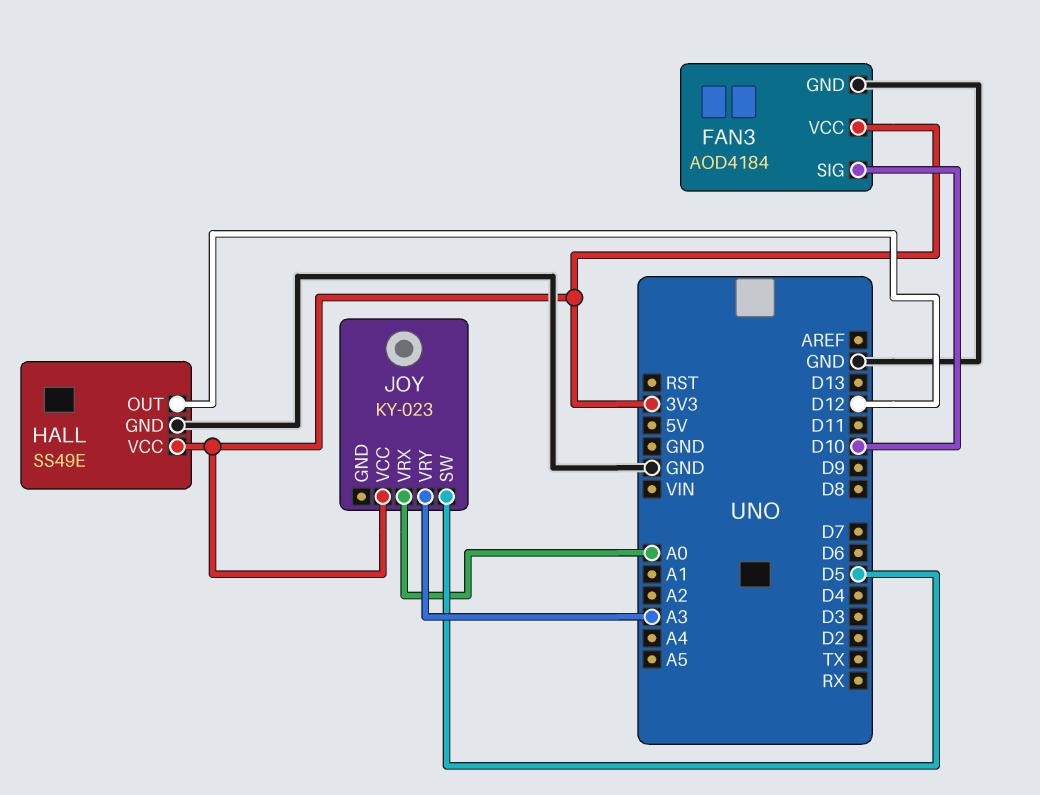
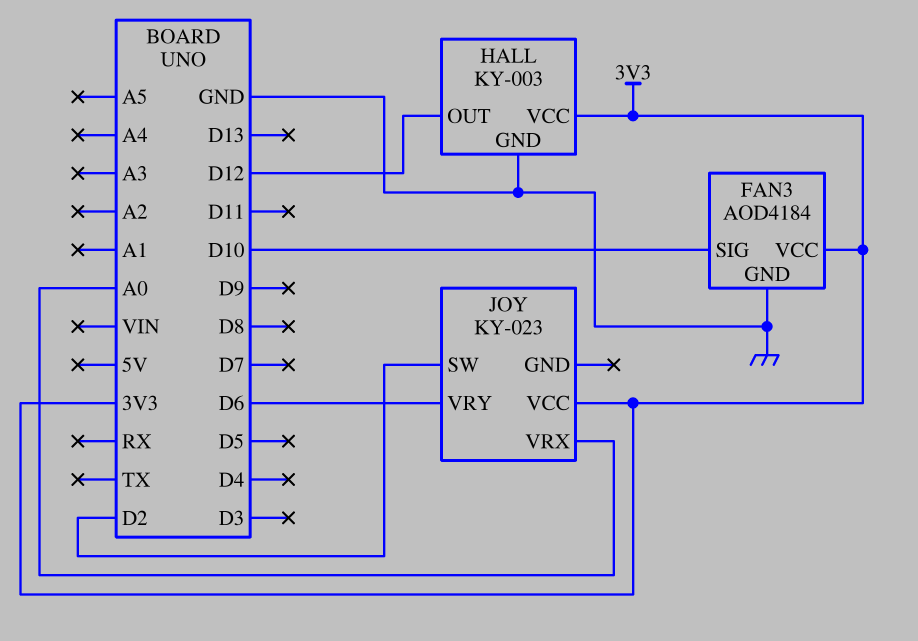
HALL: SS49E -> KY-003
JOY pin SW: D5 -> D2
JOY pin VRY: A3 -> D6

